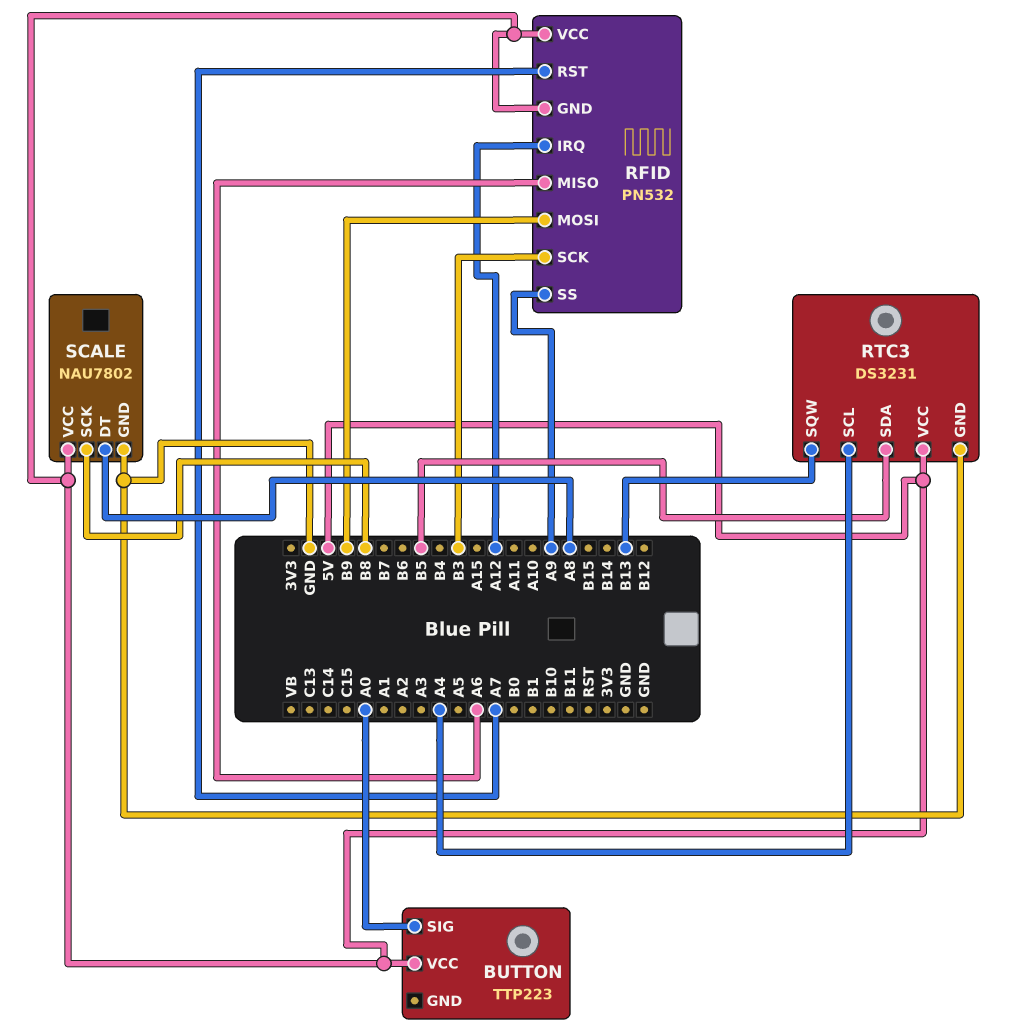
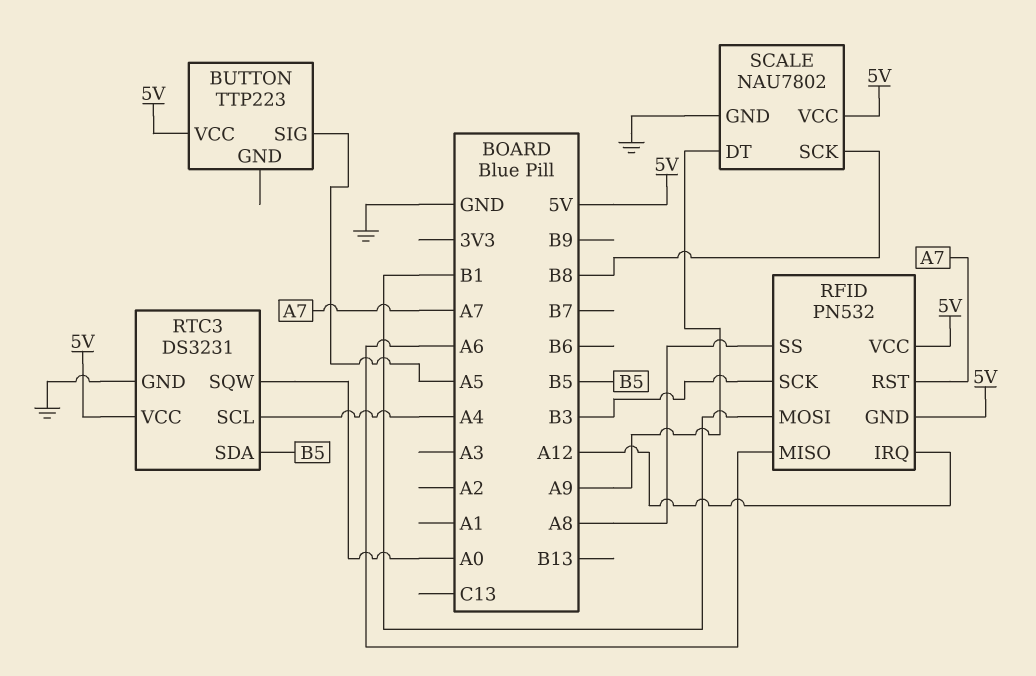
BUTTON pin SIG: A0 -> A5
RFID pin MOSI: B9 -> B1
RFID pin SS: A9 -> A8
RTC3 pin SQW: B13 -> A0
SCALE pin DT: A8 -> A9

